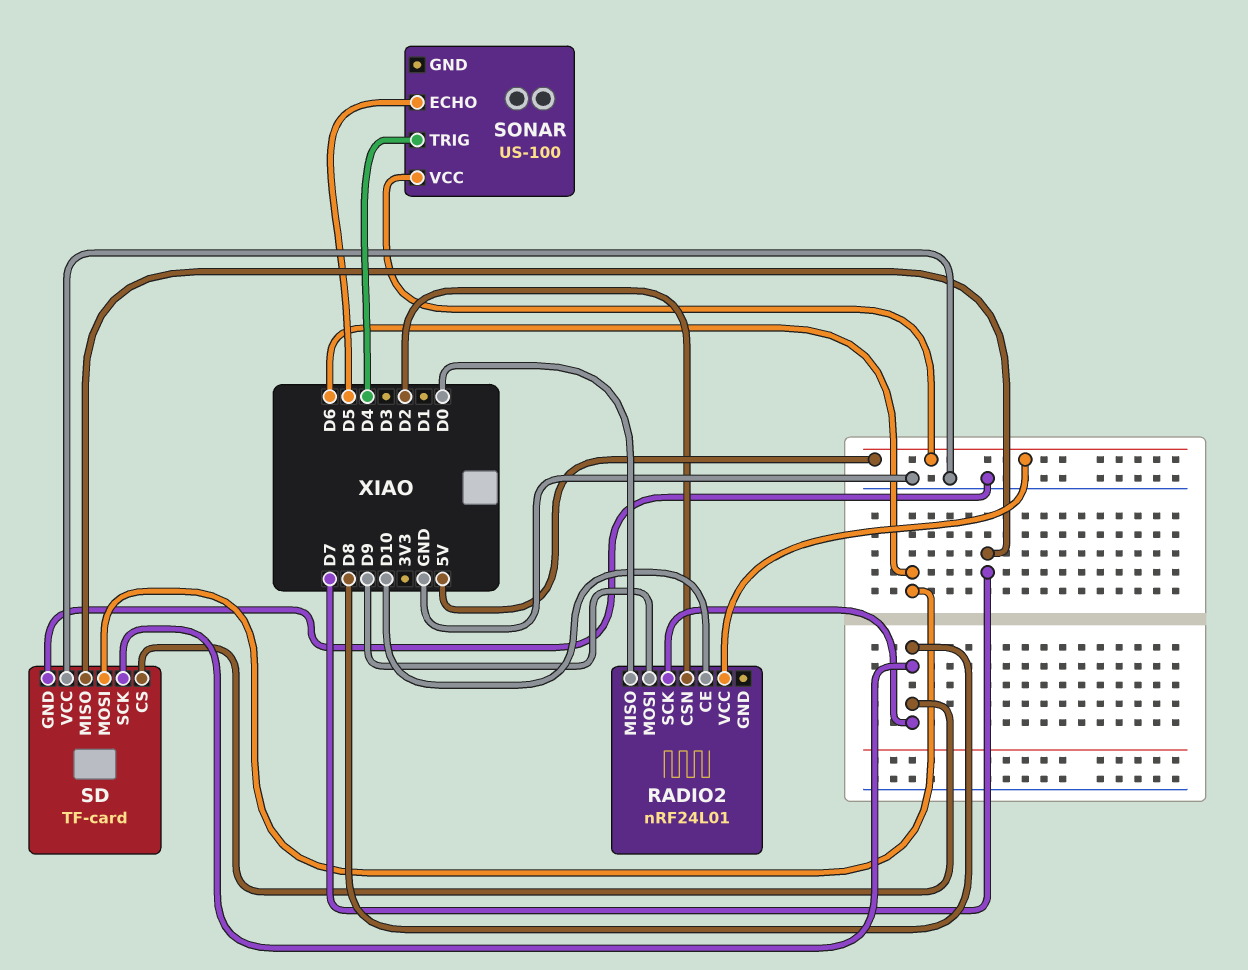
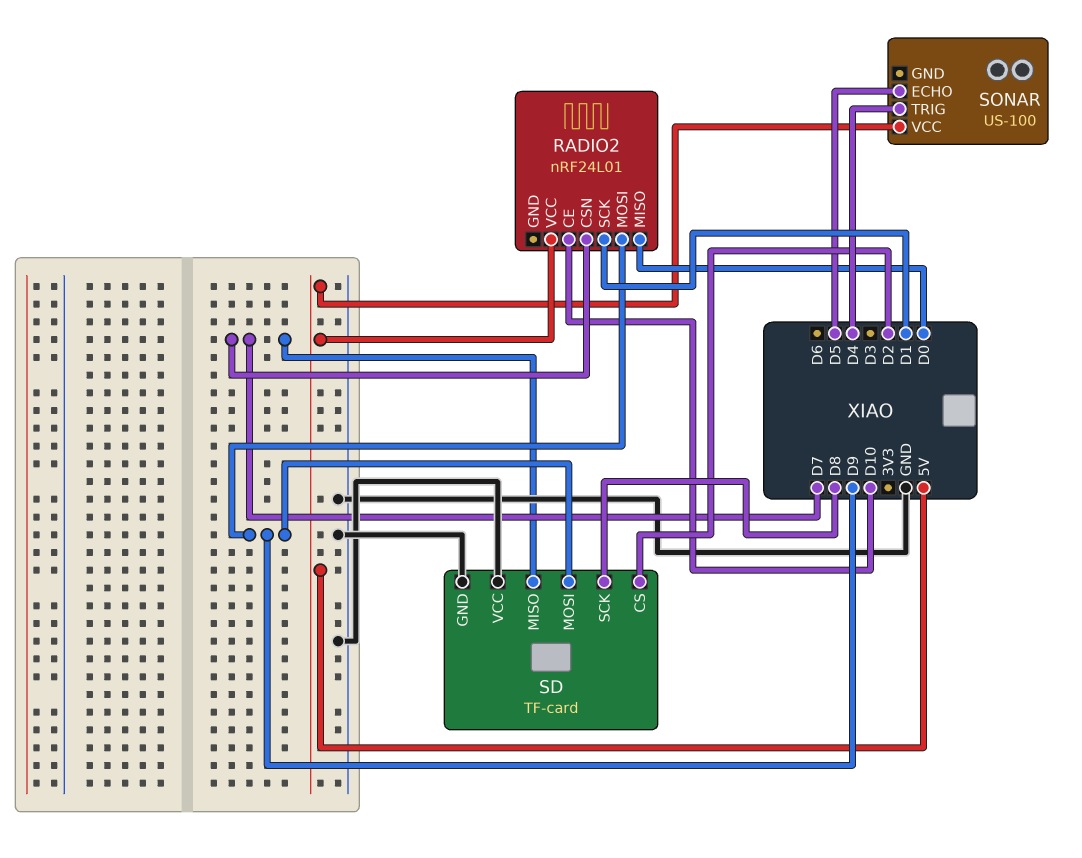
RADIO2 pin CSN: D2 -> D7
RADIO2 pin SCK: D8 -> D1
SD pin CS: D8 -> D2
SD pin MOSI: D6 -> D9

